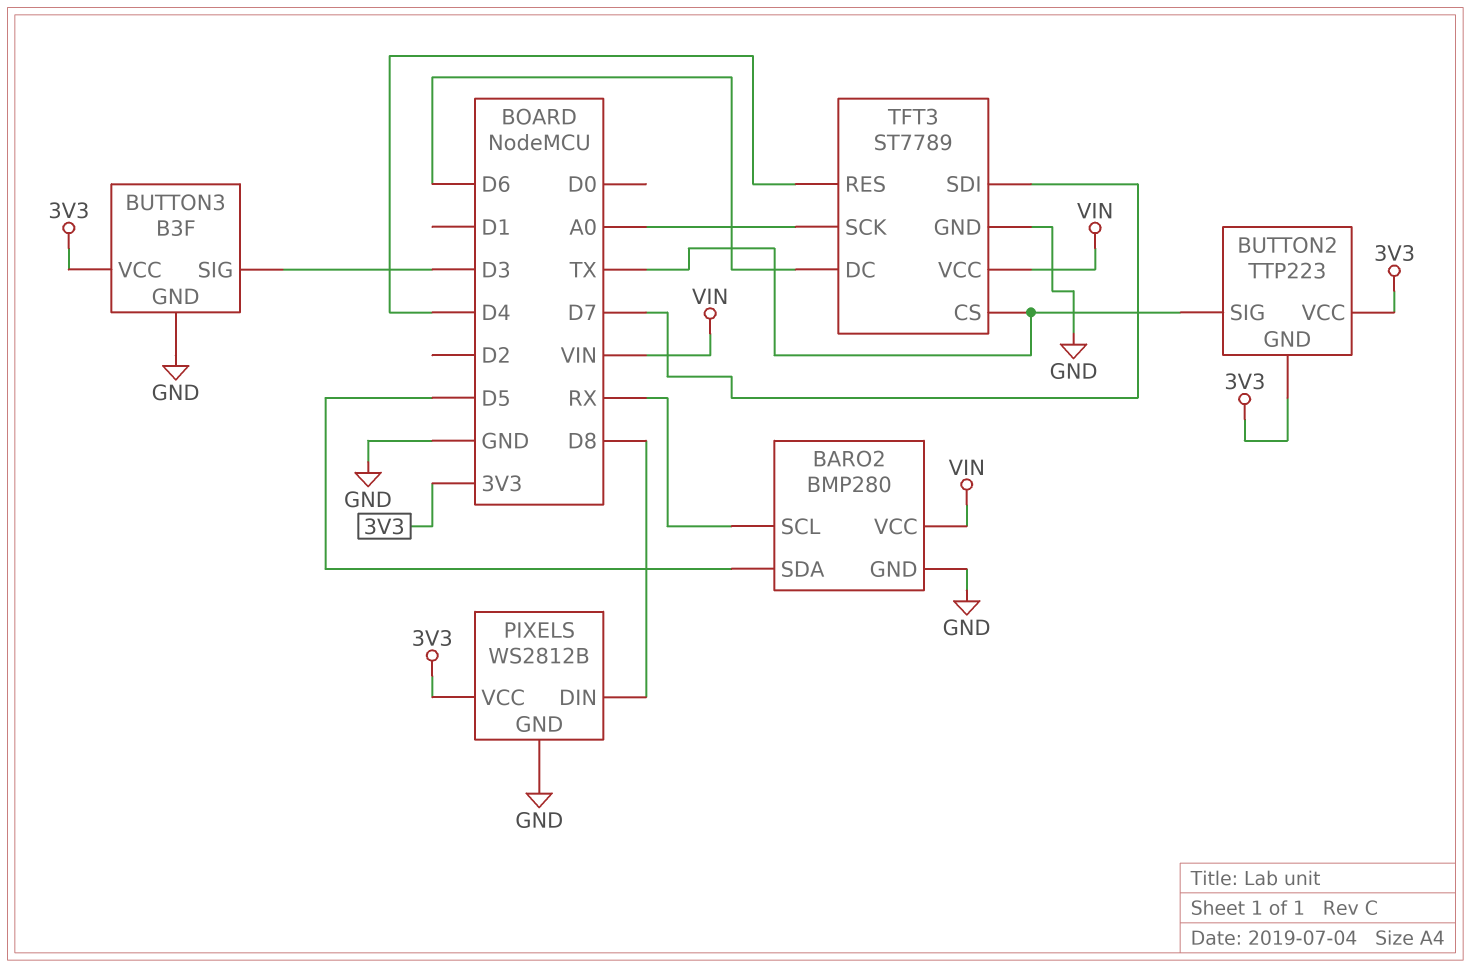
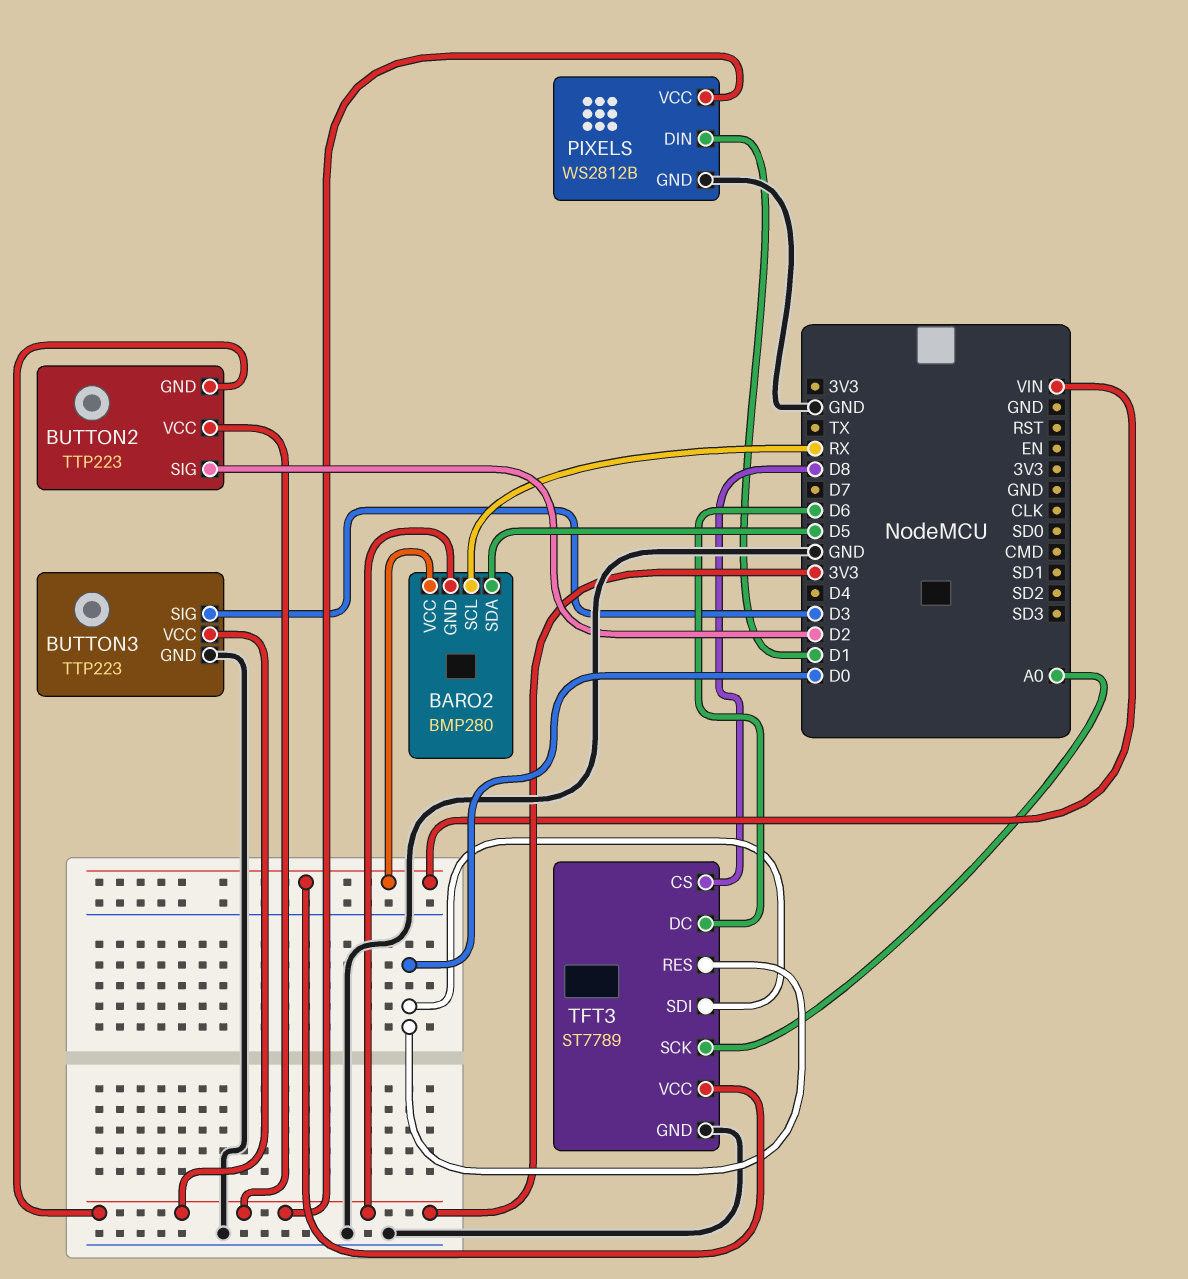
BARO2 pin GND: GND -> 3V3
BUTTON2 pin SIG: TX -> D2
BUTTON3: B3F -> TTP223
PIXELS pin DIN: D8 -> D1
TFT3 pin CS: TX -> D8
TFT3 pin RES: D4 -> D0
TFT3 pin SDI: D7 -> D0

